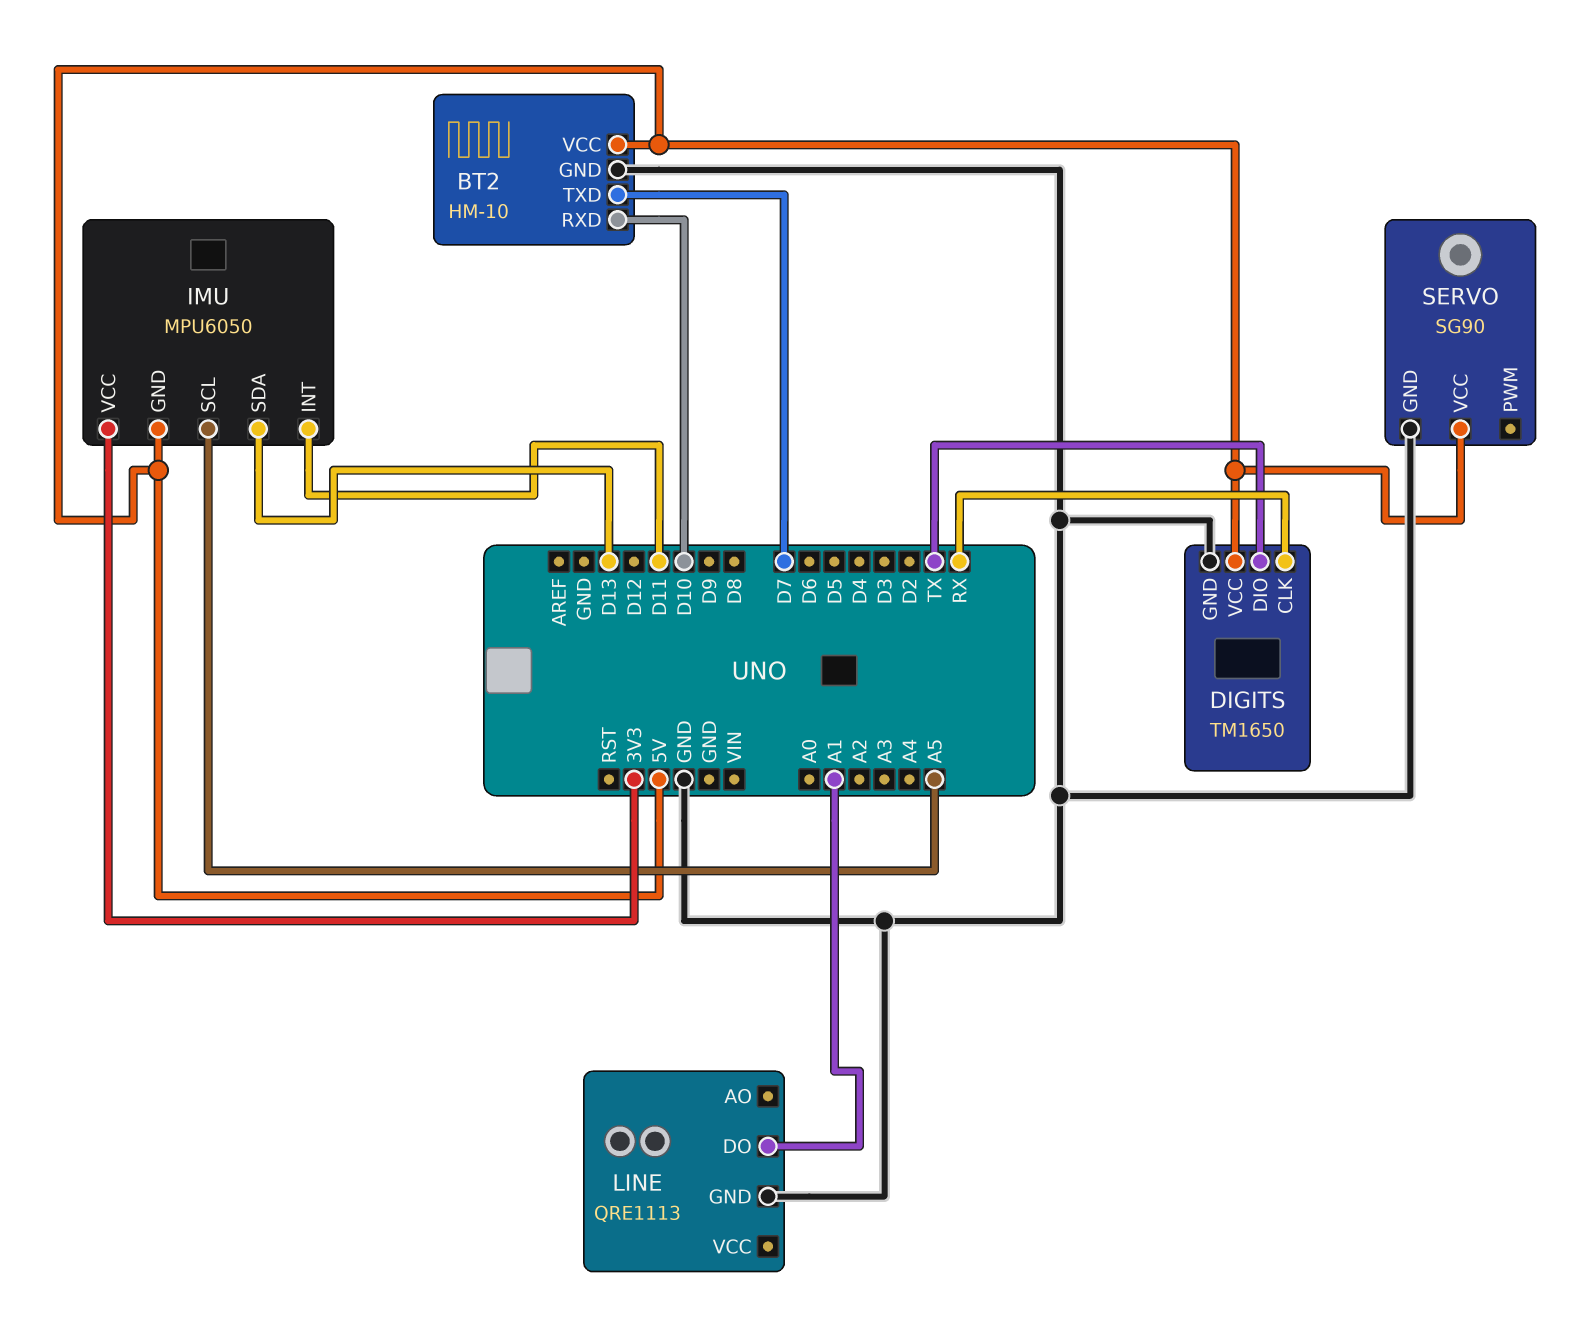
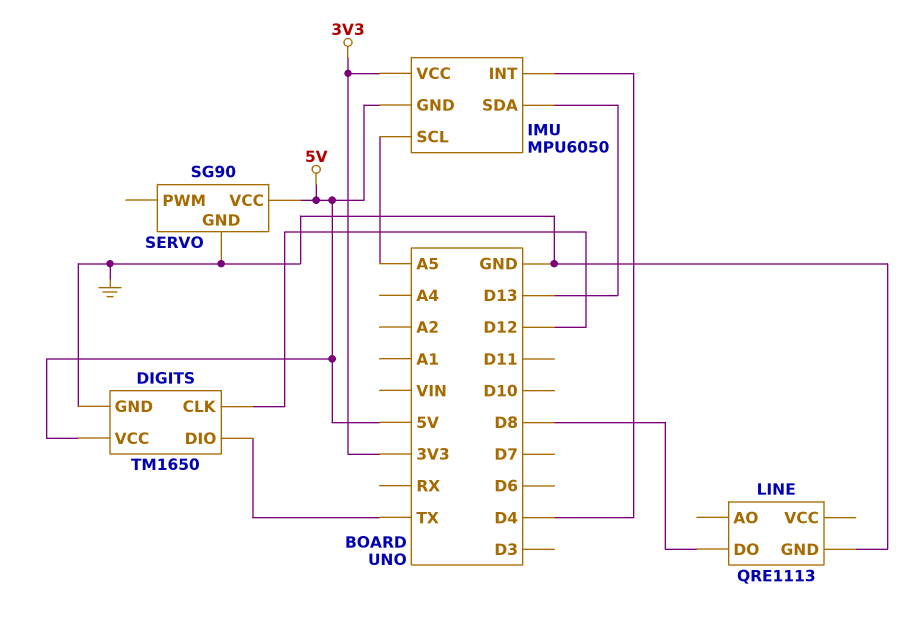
BT2: HM-10 -> none
BT2 pin GND: GND -> none
BT2 pin RXD: D10 -> none
BT2 pin TXD: D7 -> none
BT2 pin VCC: 5V -> none
DIGITS pin CLK: RX -> D12
IMU pin INT: D11 -> D4
LINE pin DO: A1 -> D8

